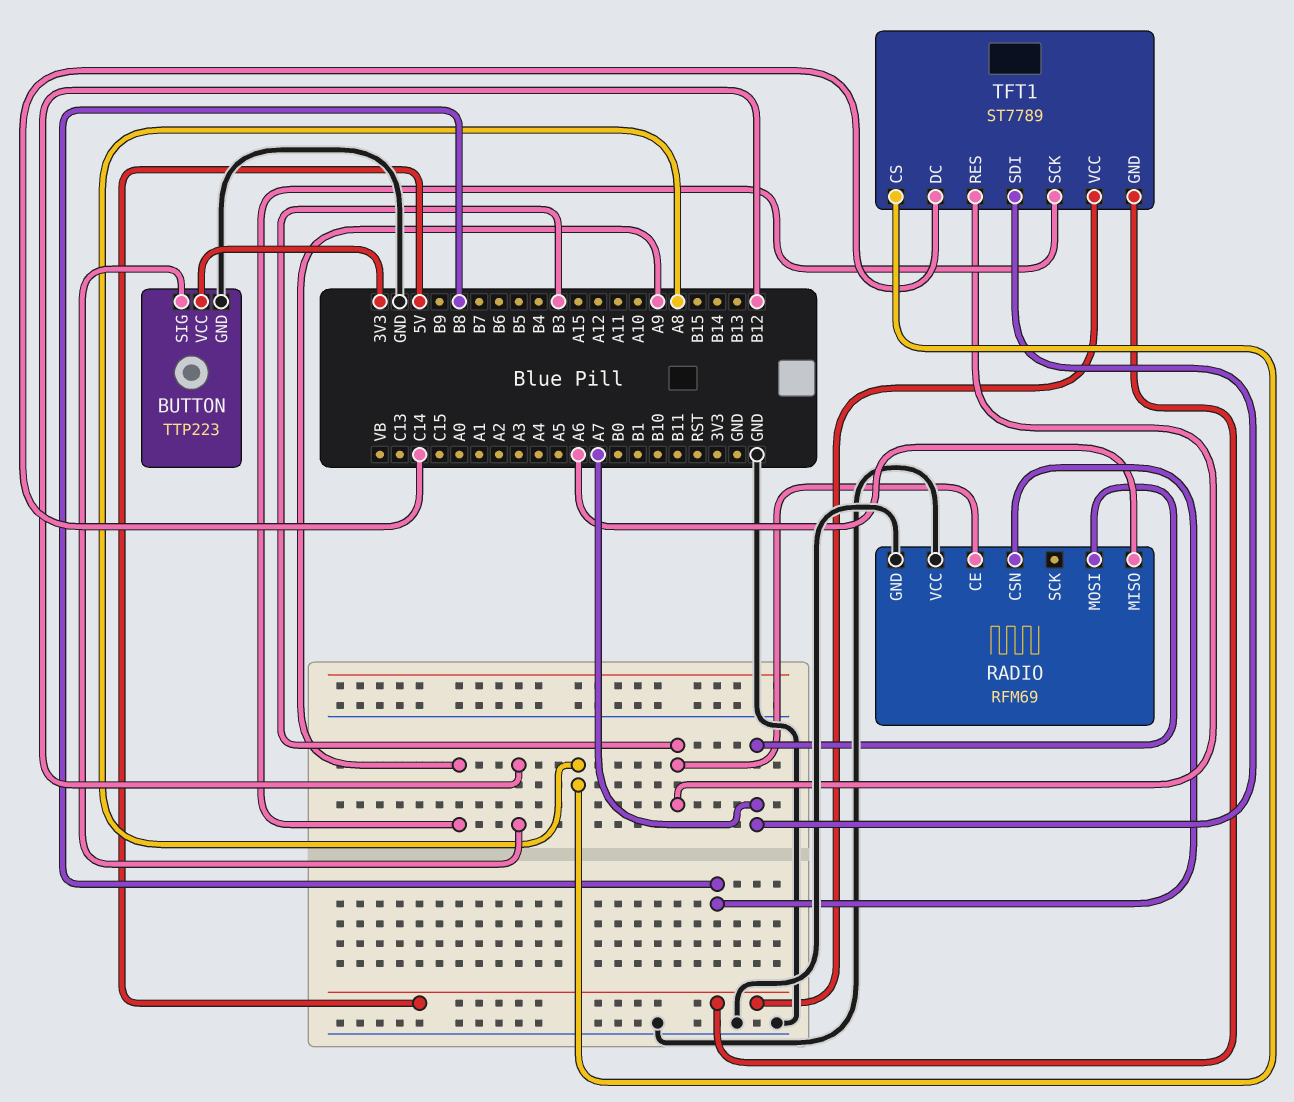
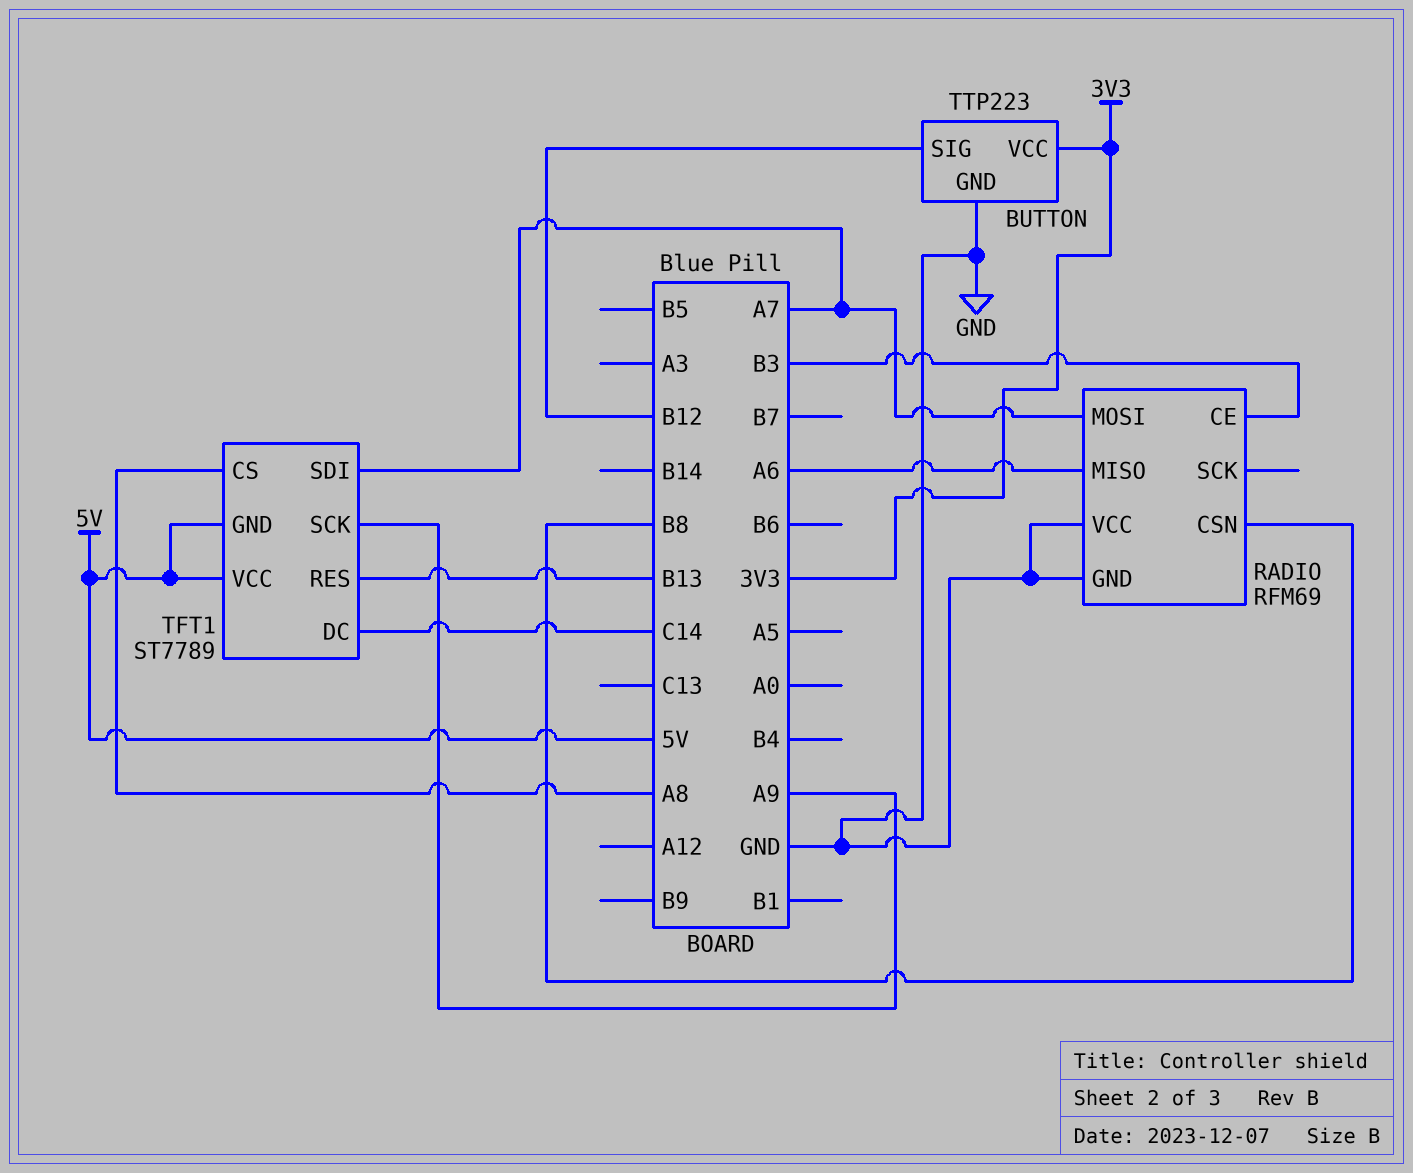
TFT1 pin RES: B3 -> B13

